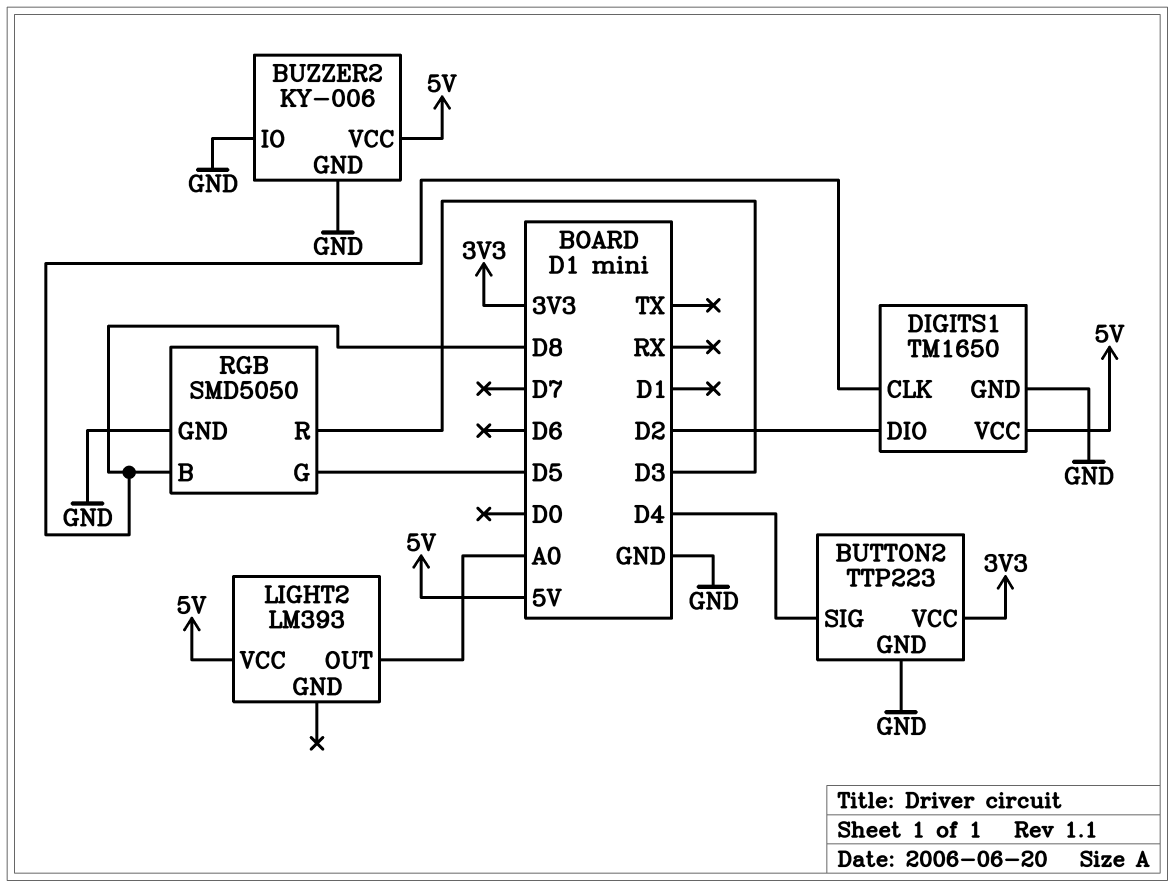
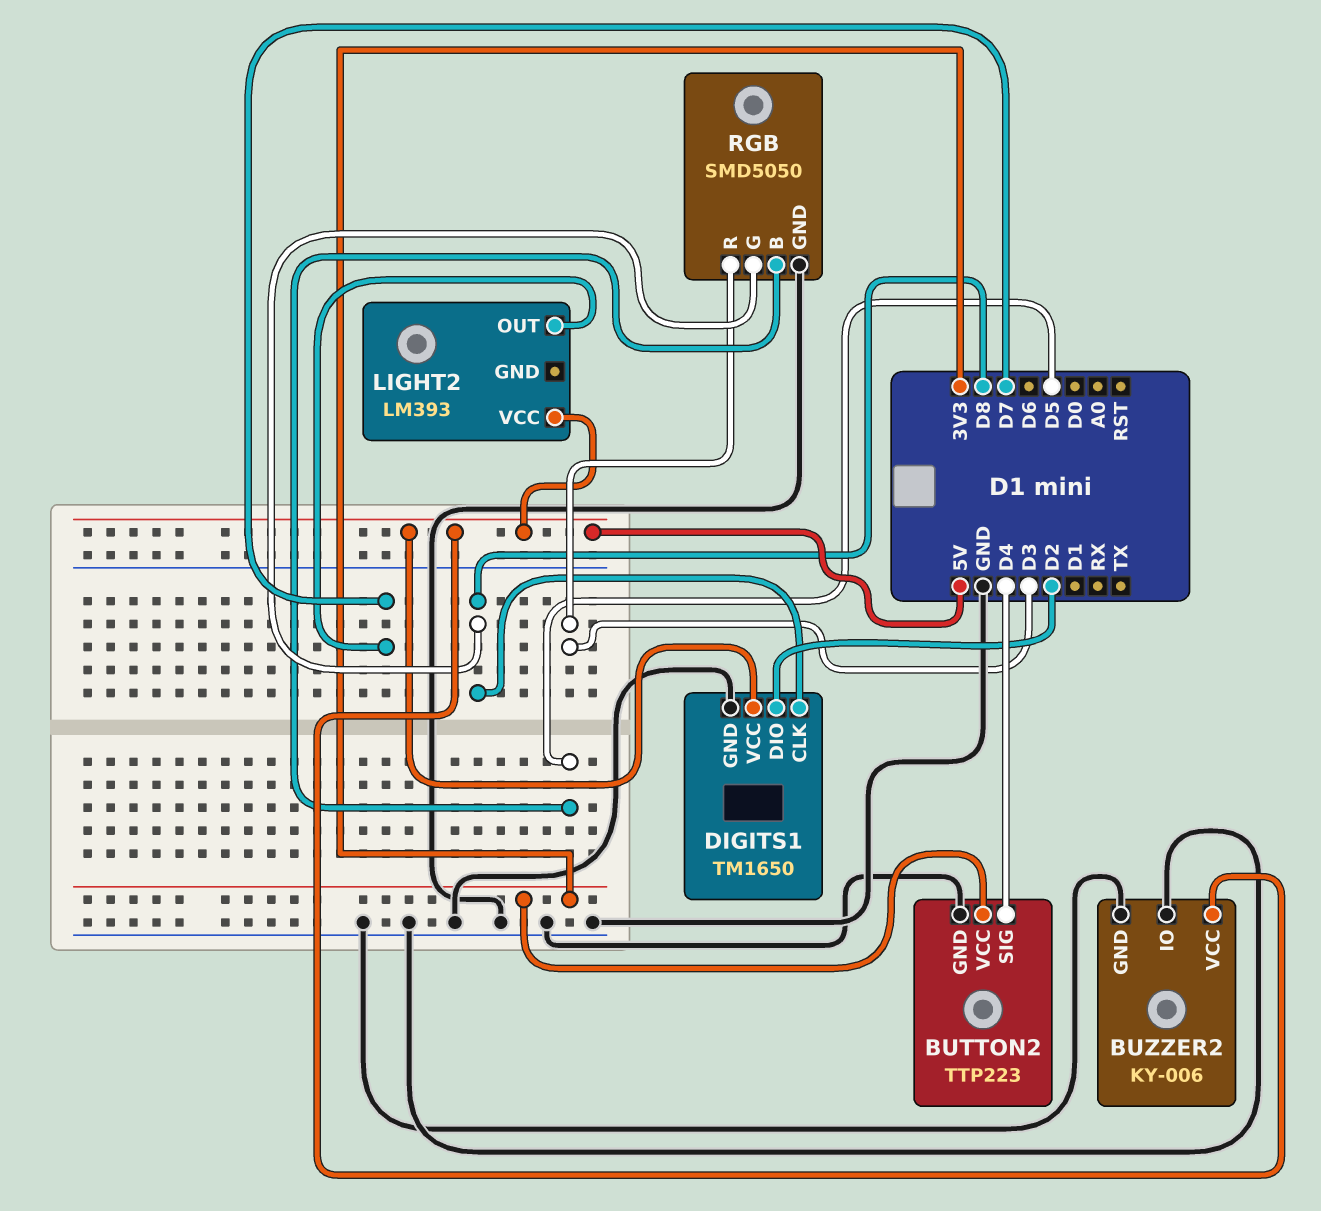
LIGHT2 pin OUT: A0 -> D7
RGB pin B: D8 -> D5
RGB pin G: D5 -> D8

